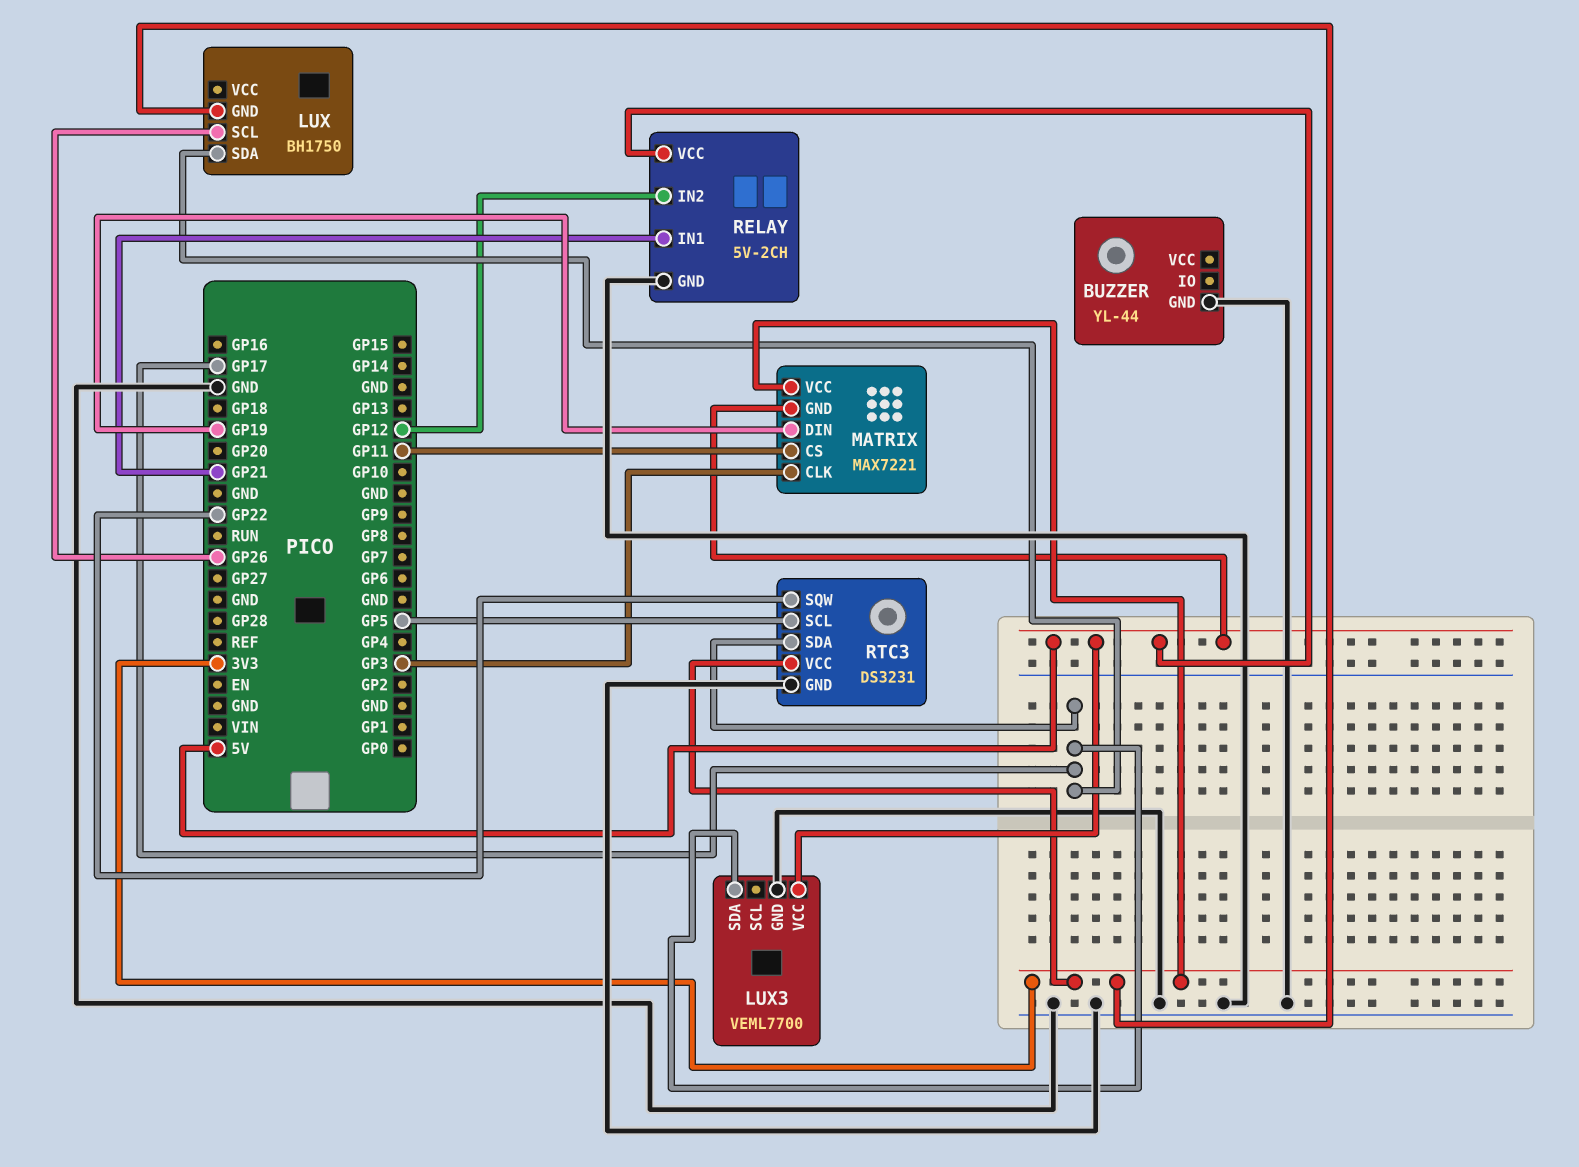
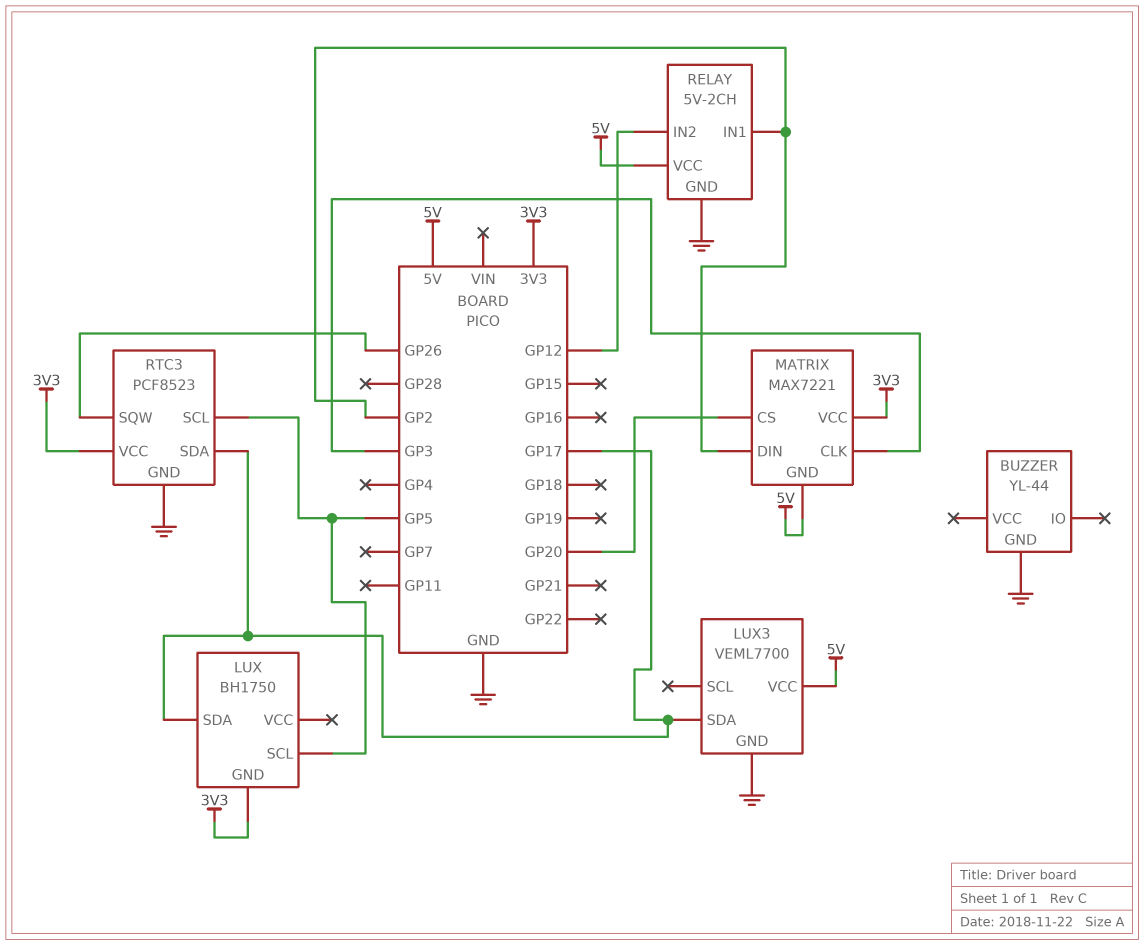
LUX pin SCL: GP26 -> GP5
MATRIX pin CS: GP11 -> GP20
MATRIX pin DIN: GP19 -> GP2
RELAY pin IN1: GP21 -> GP2
RTC3: DS3231 -> PCF8523
RTC3 pin SQW: GP22 -> GP26

